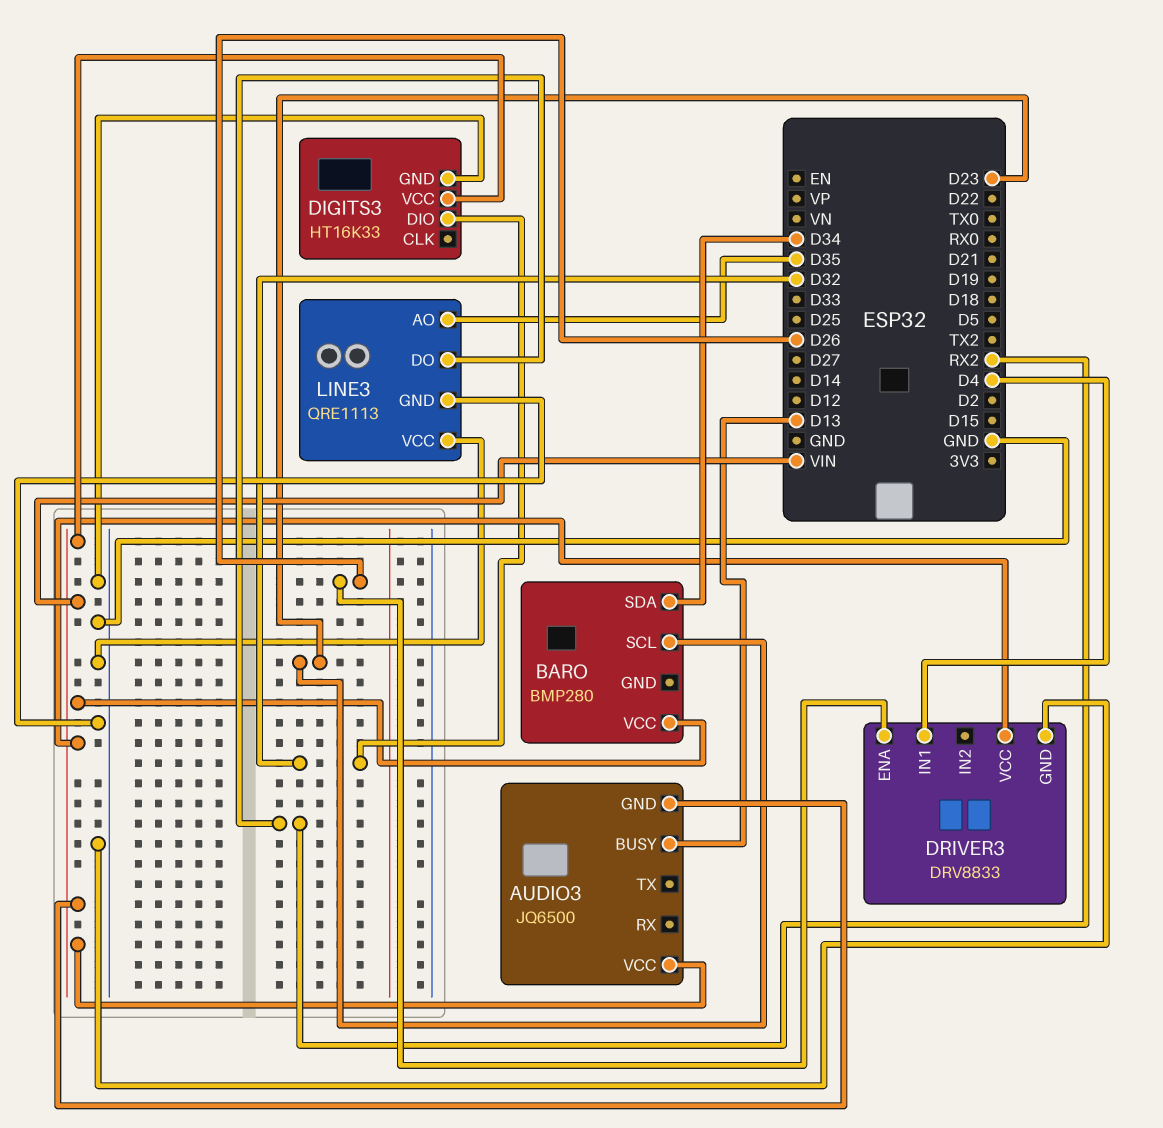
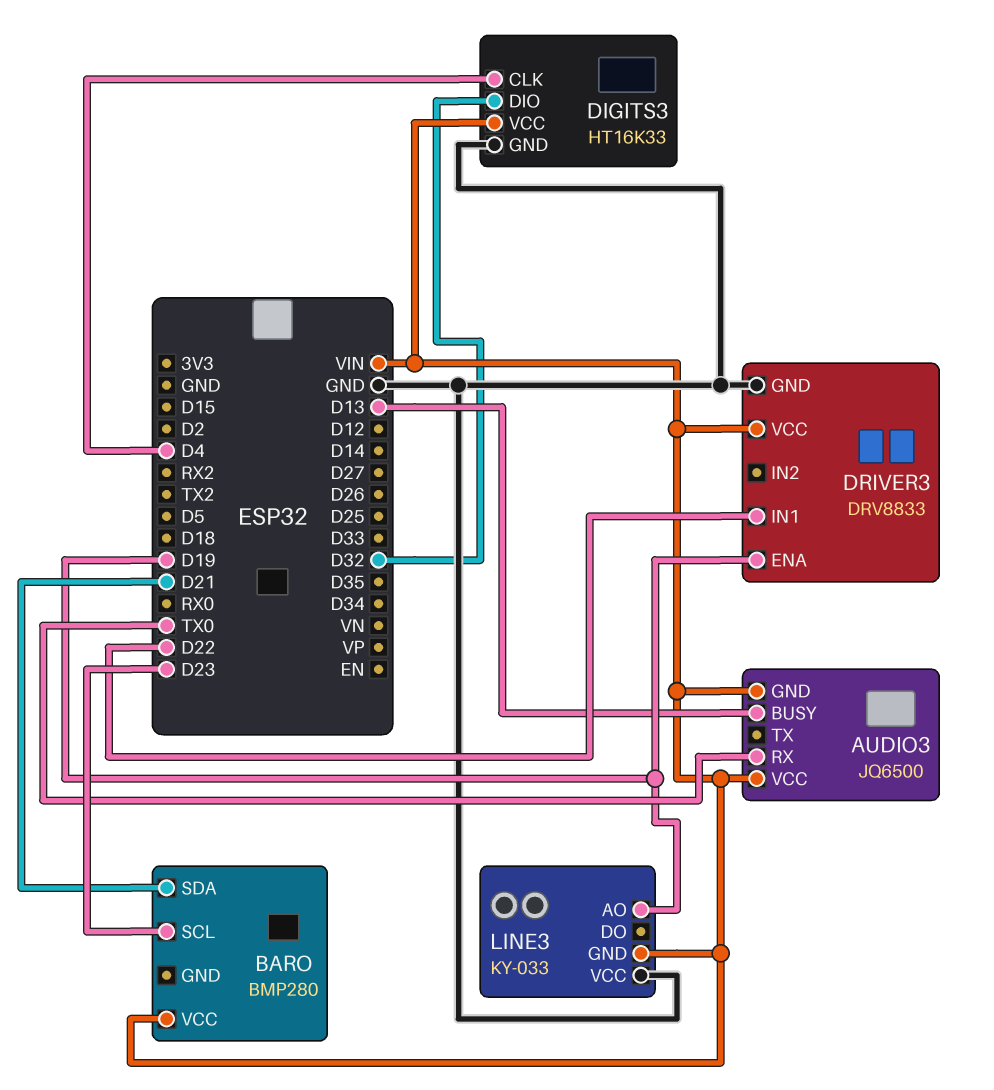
AUDIO3 pin RX: none -> TX0
BARO pin SDA: D34 -> D21
DIGITS3 pin CLK: none -> D4
DRIVER3 pin ENA: D26 -> D19
DRIVER3 pin IN1: D4 -> D22
LINE3: QRE1113 -> KY-033
LINE3 pin AO: D35 -> D19
LINE3 pin DO: RX2 -> none
LINE3 pin GND: GND -> VIN

